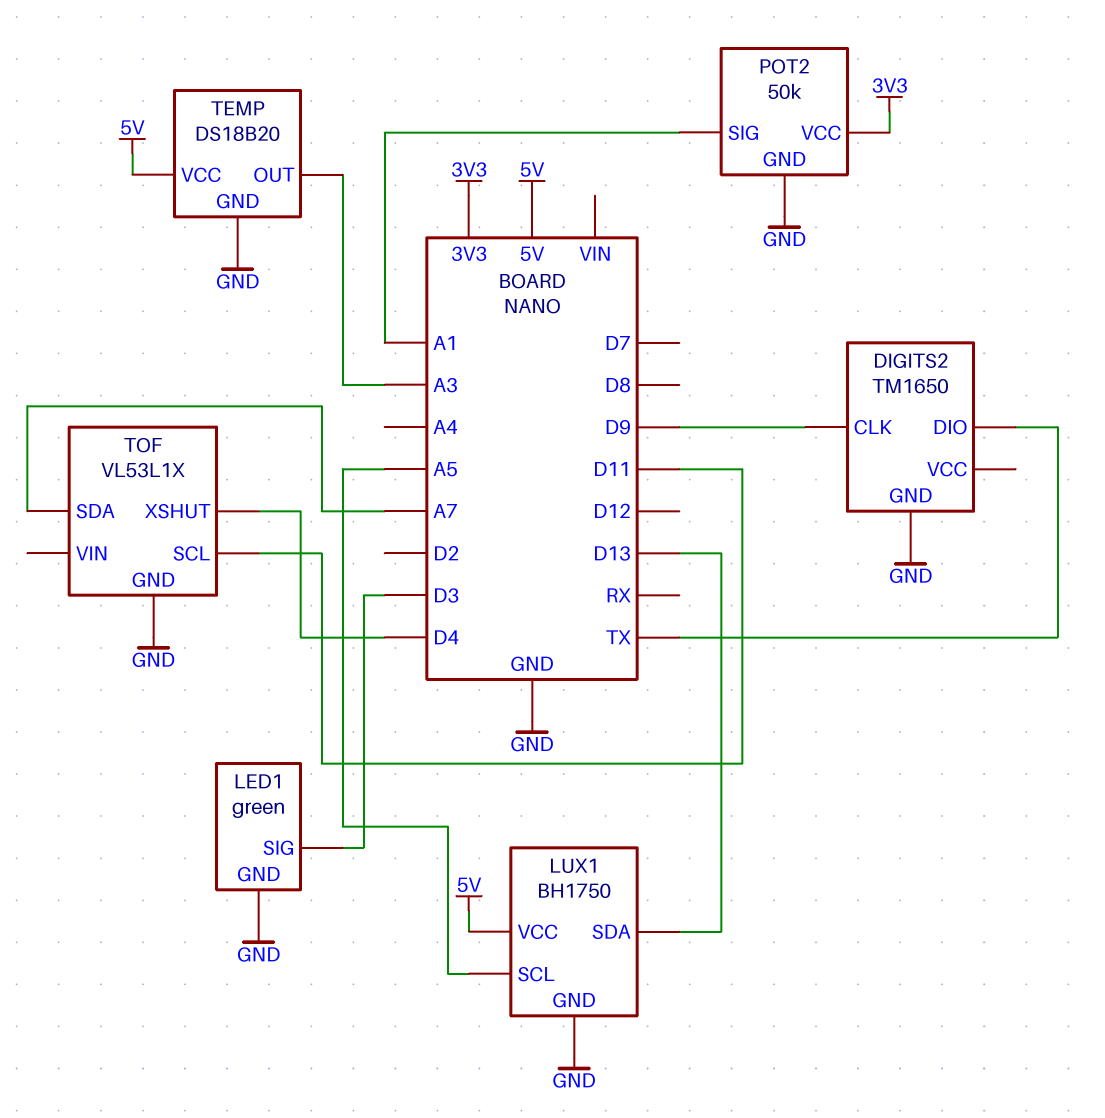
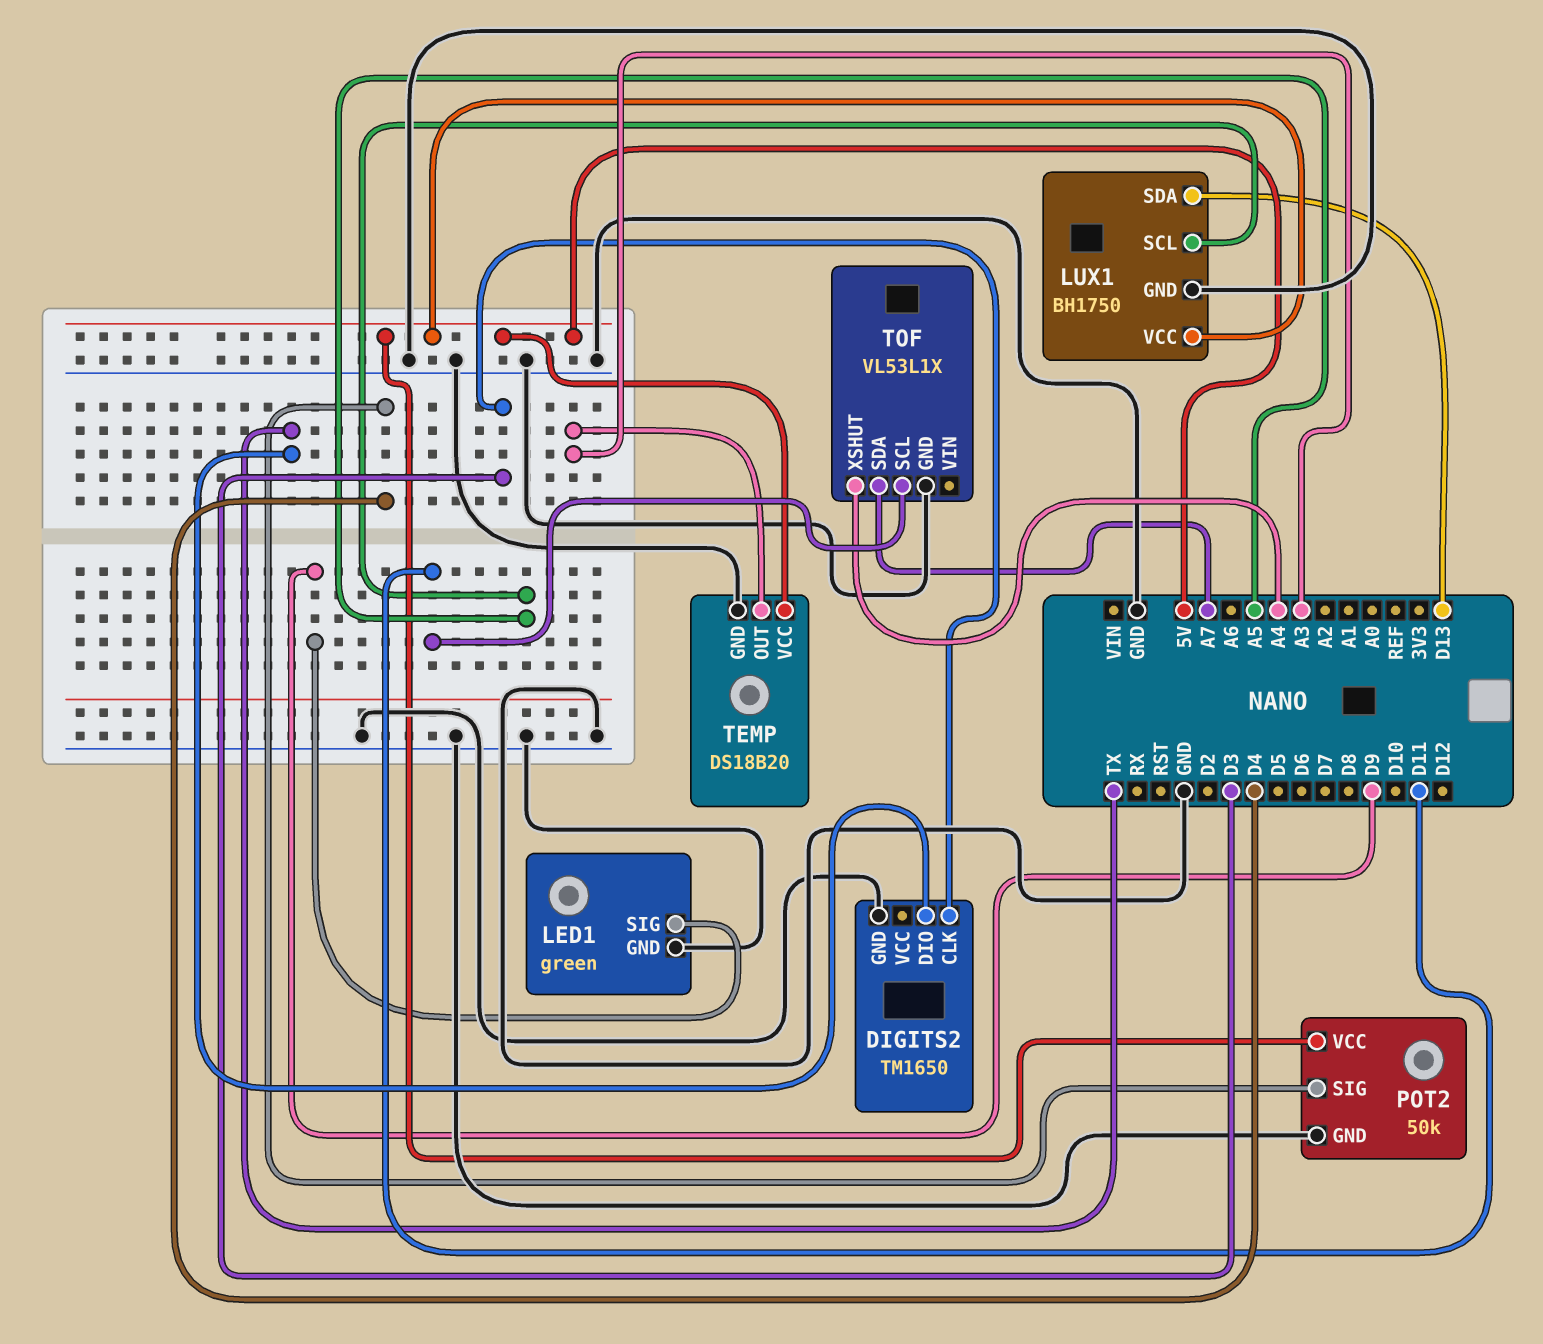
DIGITS2 pin CLK: D9 -> D3
LED1 pin SIG: D3 -> D9
POT2 pin SIG: A1 -> D4
POT2 pin VCC: 3V3 -> 5V
TOF pin XSHUT: D4 -> A4

